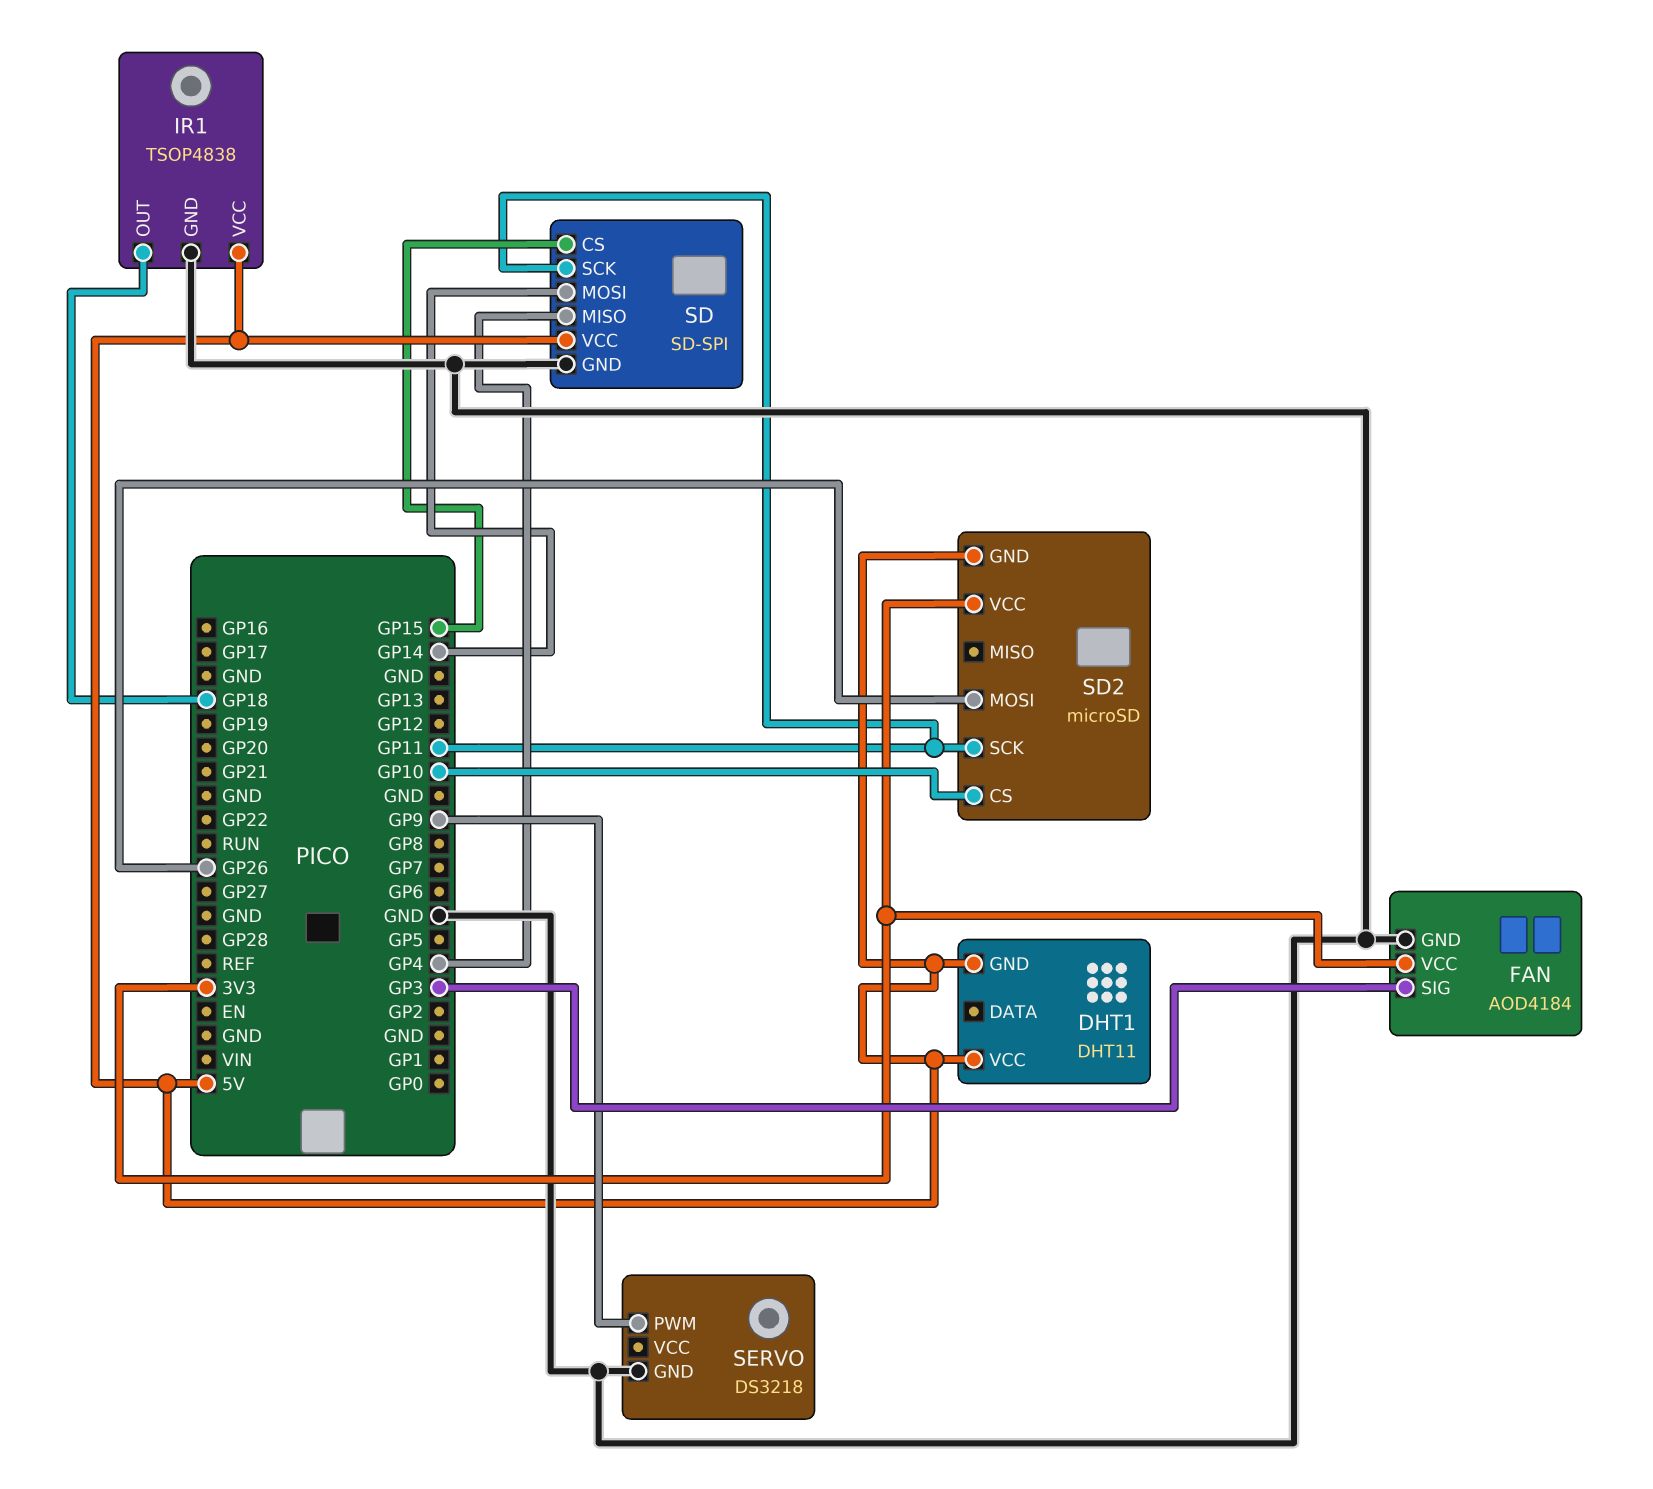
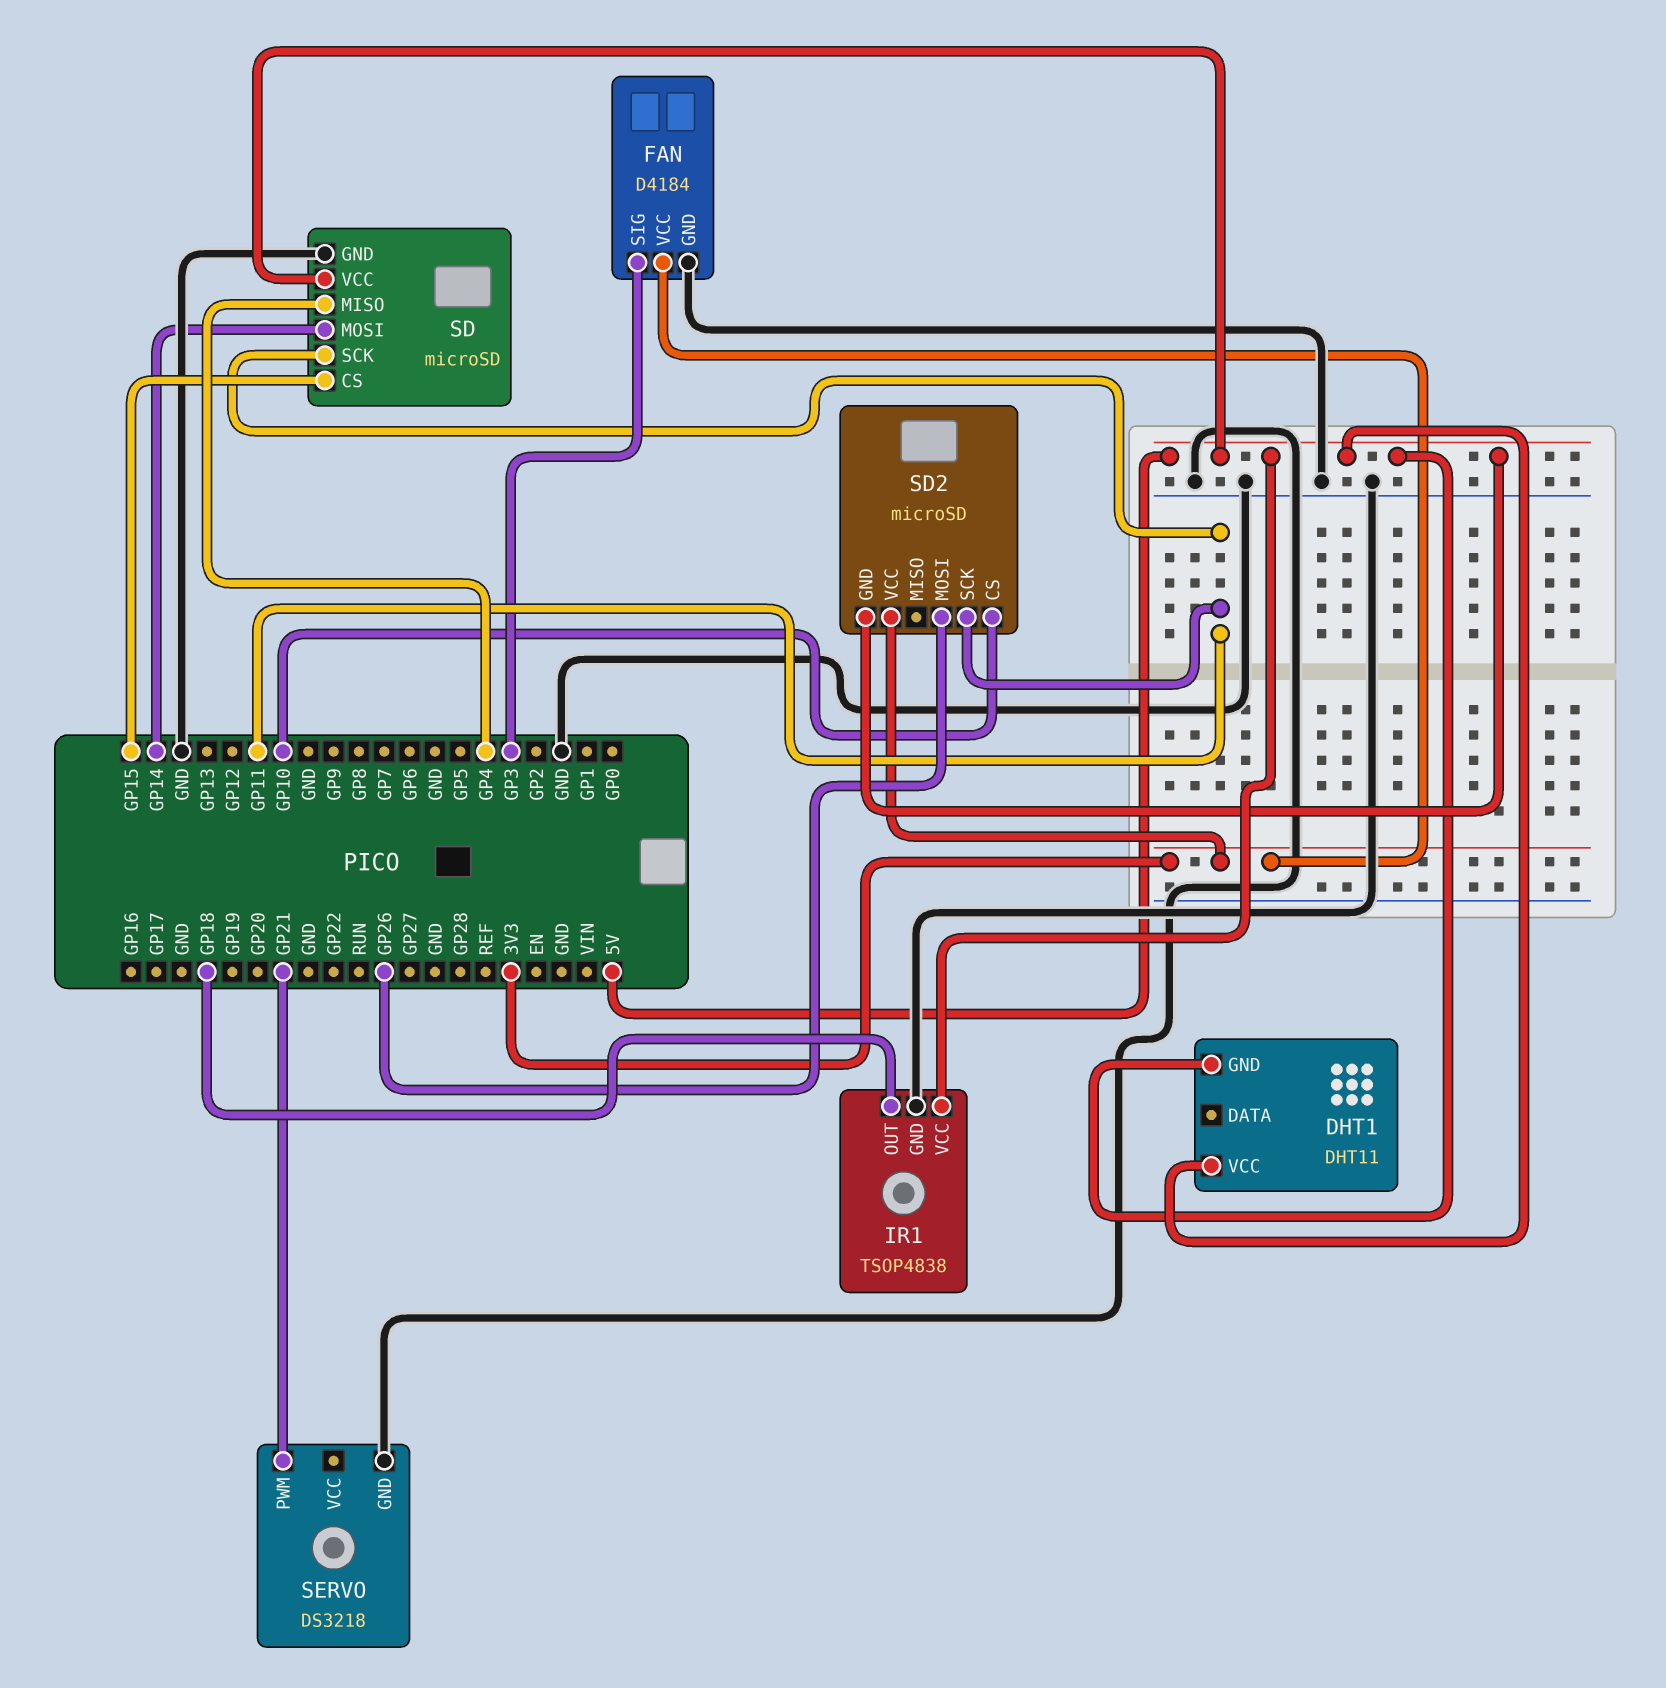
FAN: AOD4184 -> D4184
SD: SD-SPI -> microSD
SERVO pin PWM: GP9 -> GP21

